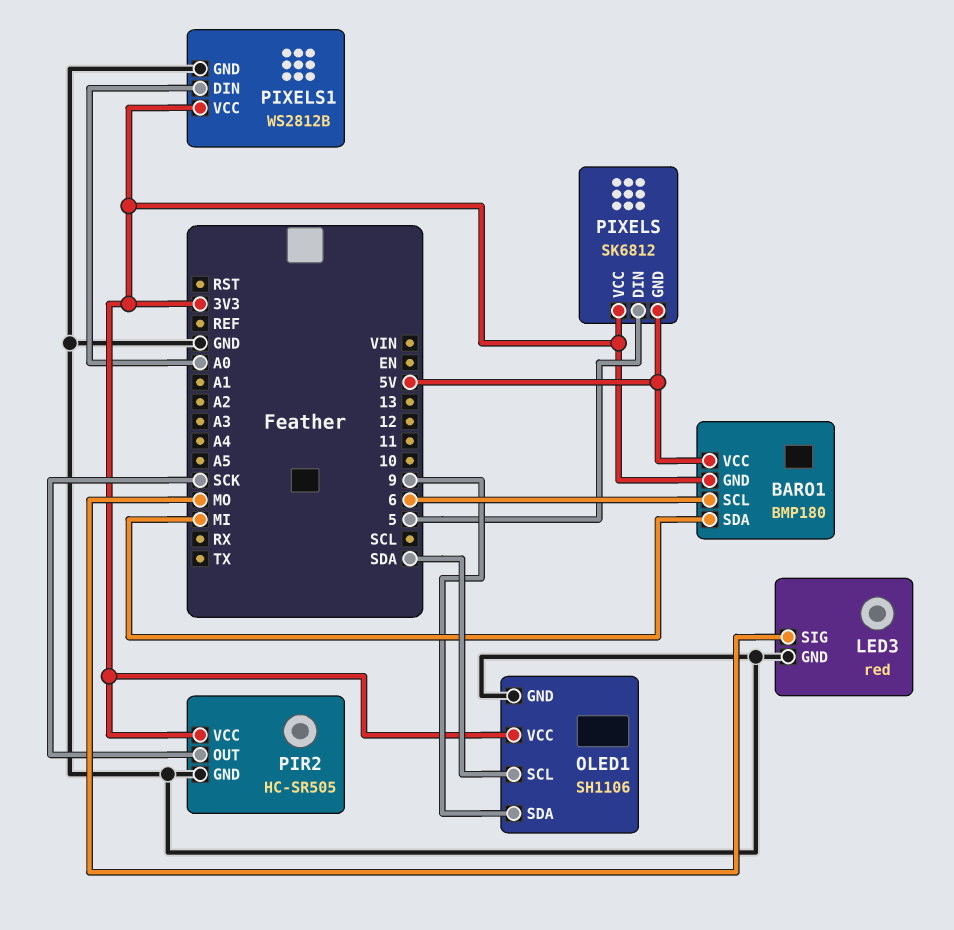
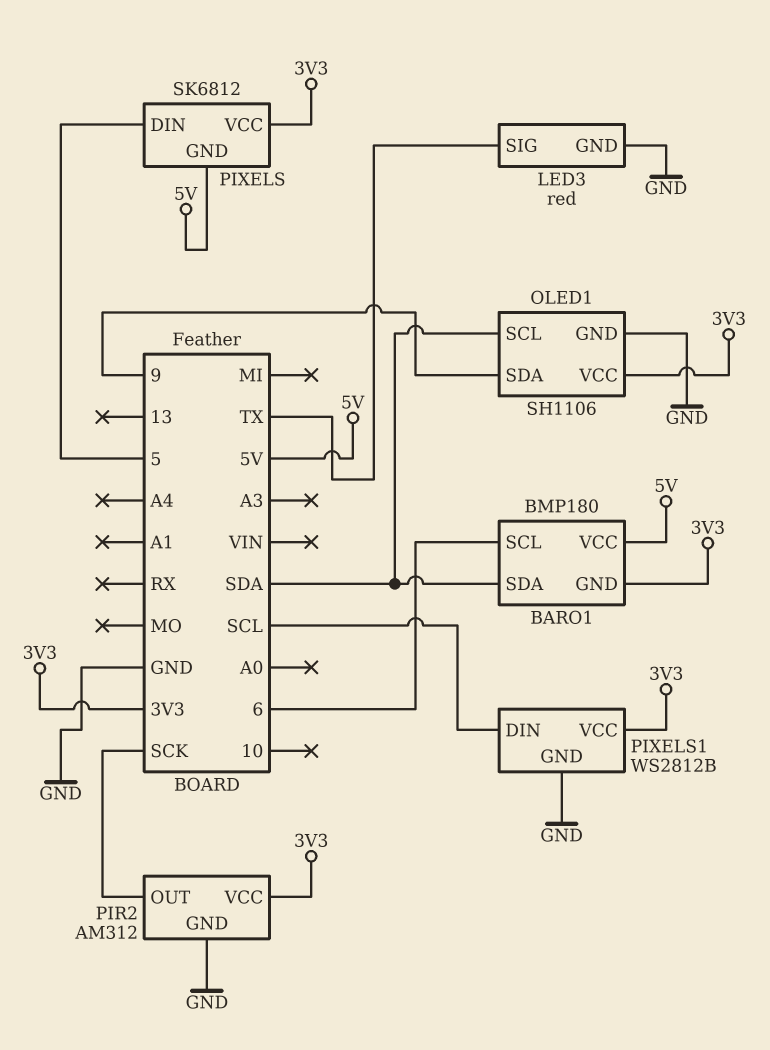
BARO1 pin SDA: MI -> SDA
LED3 pin SIG: MO -> TX
PIR2: HC-SR505 -> AM312
PIXELS1 pin DIN: A0 -> SCL

